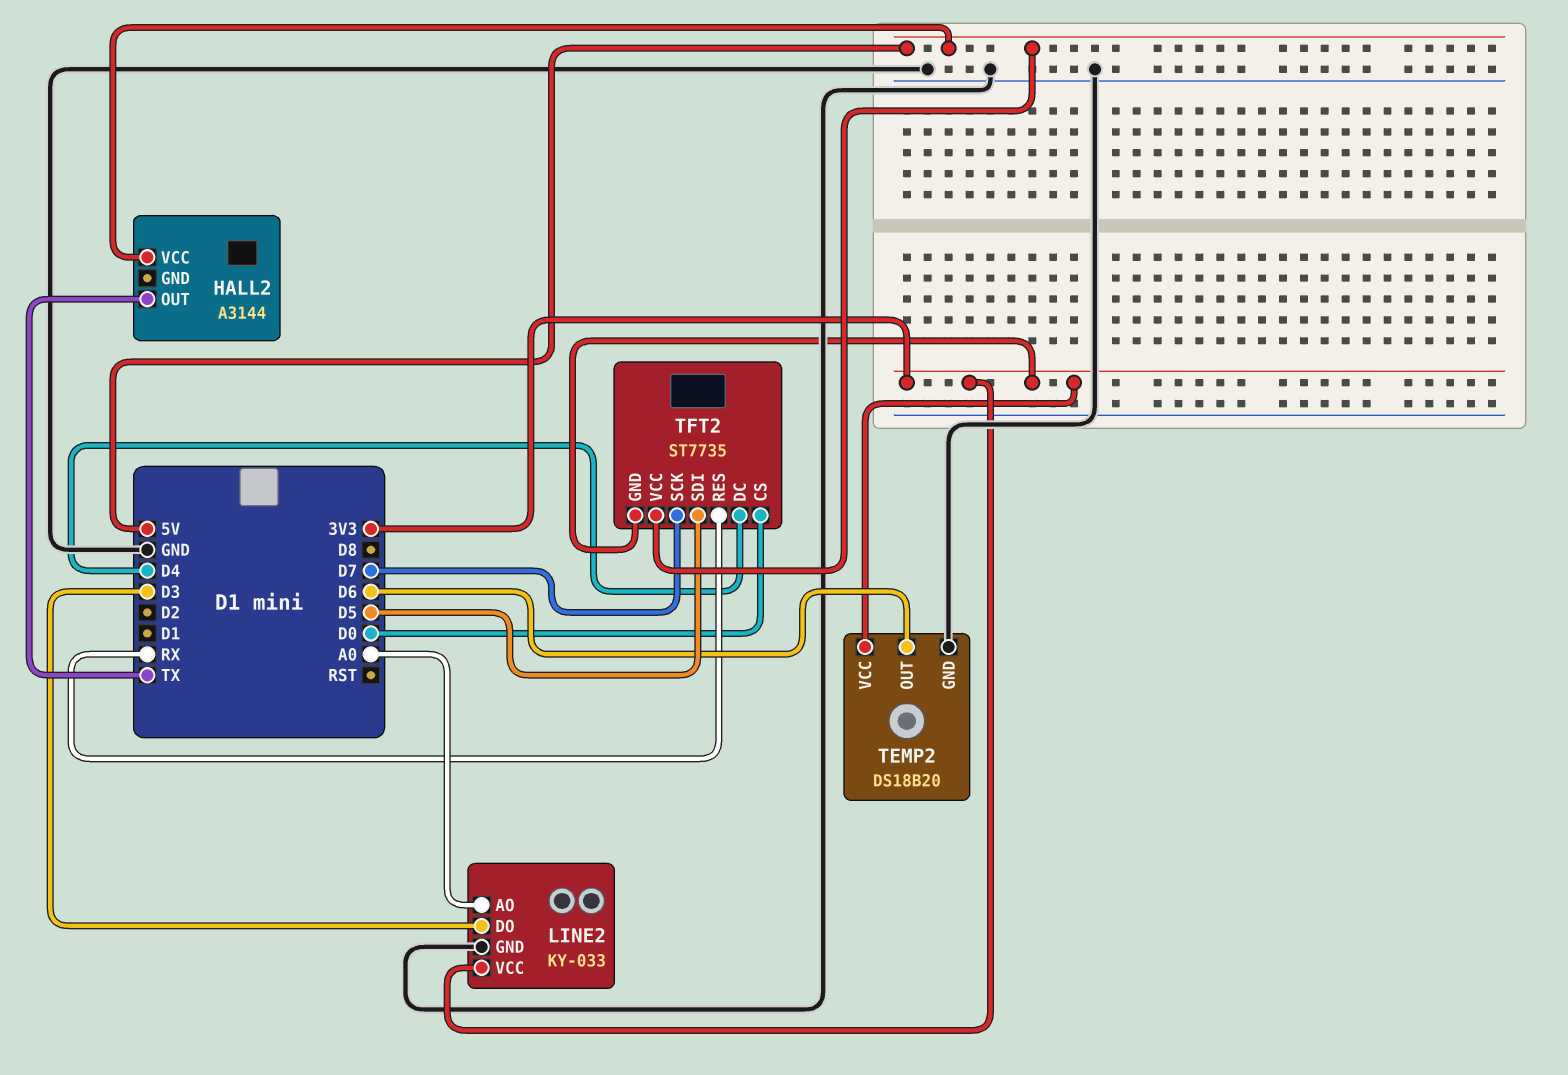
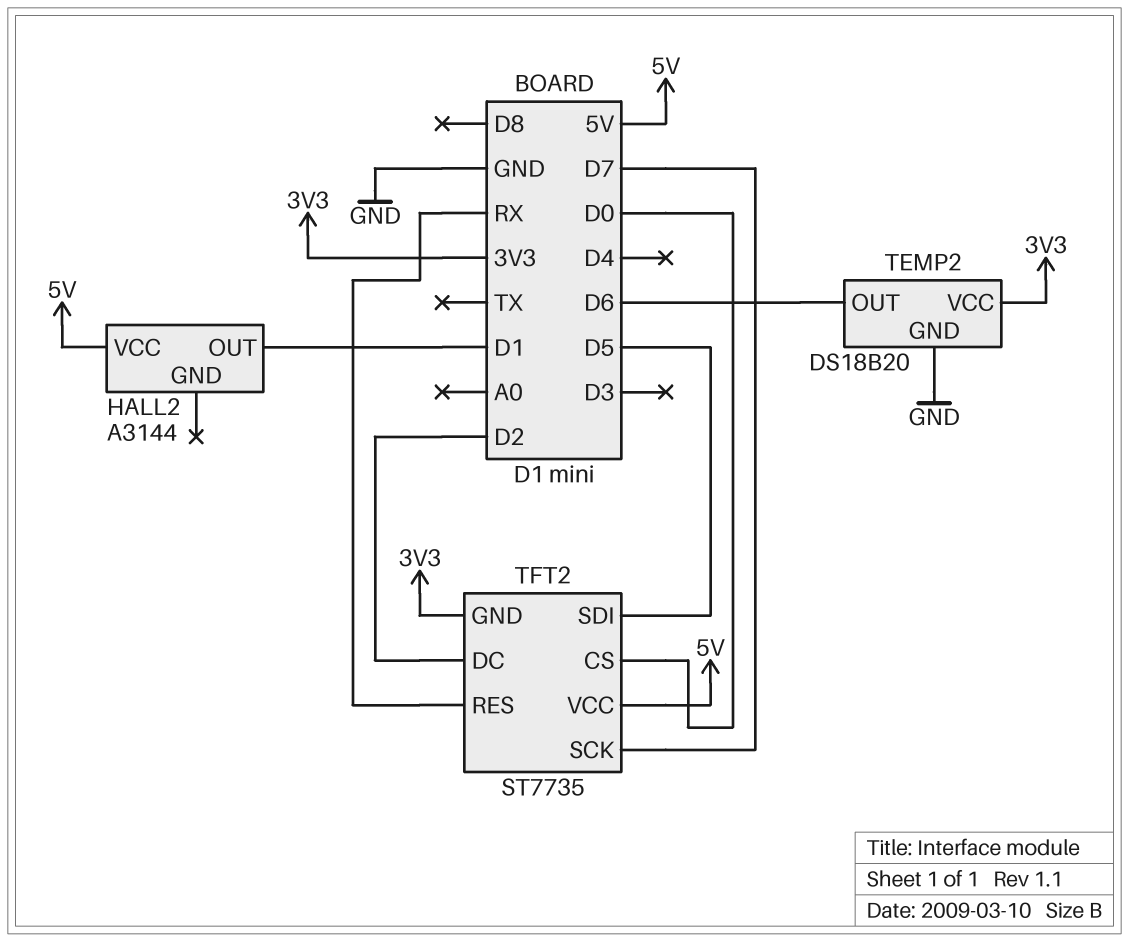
HALL2 pin OUT: TX -> D1
LINE2: KY-033 -> none
LINE2 pin AO: A0 -> none
LINE2 pin DO: D3 -> none
LINE2 pin GND: GND -> none
LINE2 pin VCC: 3V3 -> none
TFT2 pin DC: D4 -> D2

